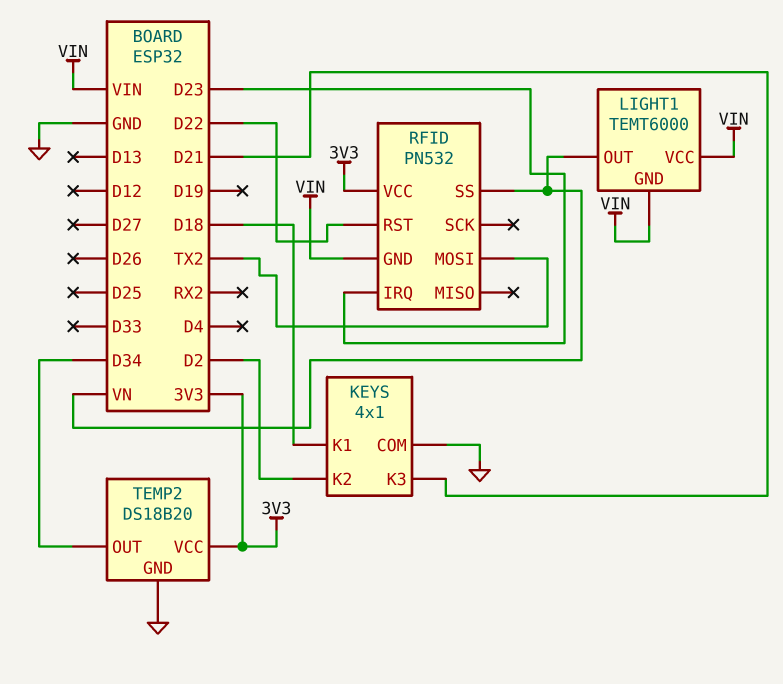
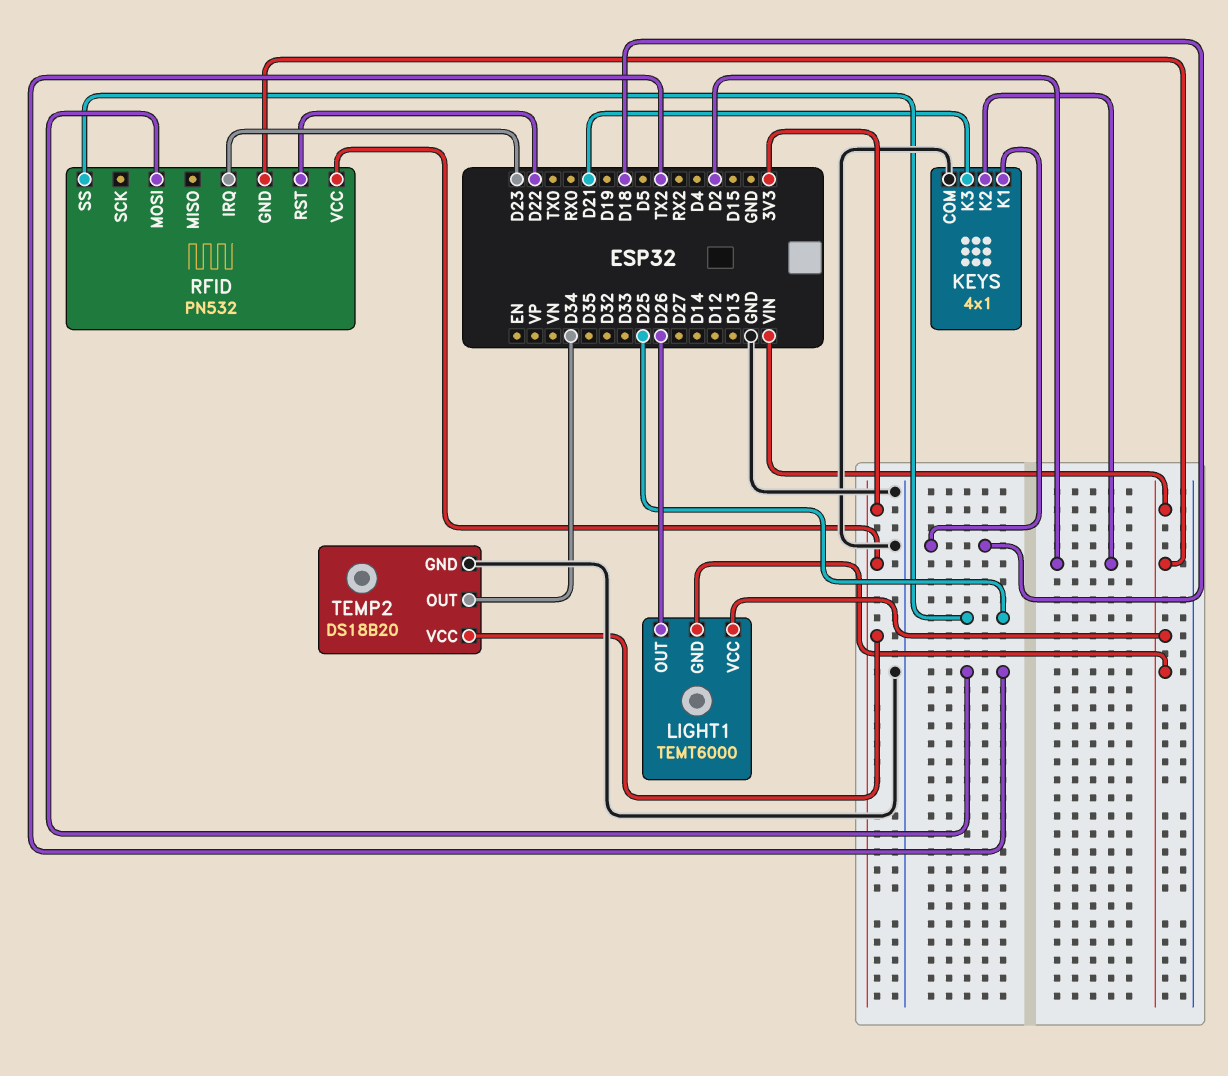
LIGHT1 pin OUT: VN -> D26
RFID pin SS: VN -> D25

